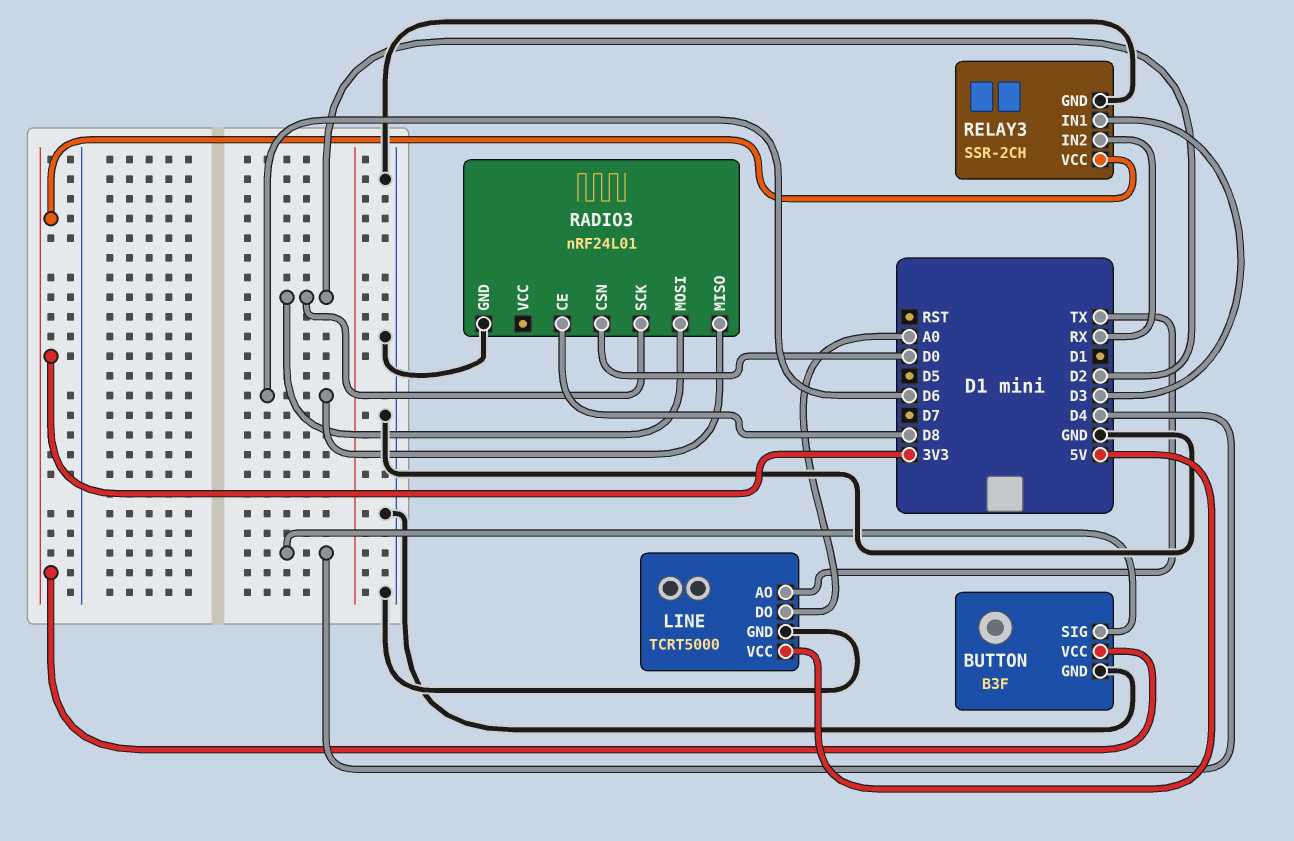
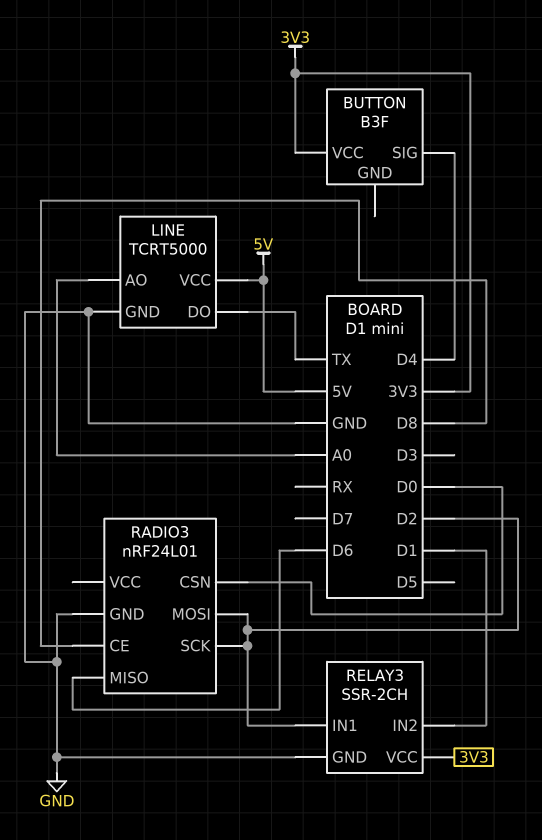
BUTTON pin GND: GND -> none
LINE pin AO: TX -> A0
LINE pin DO: A0 -> TX
RELAY3 pin IN1: D3 -> D2
RELAY3 pin IN2: RX -> D1

